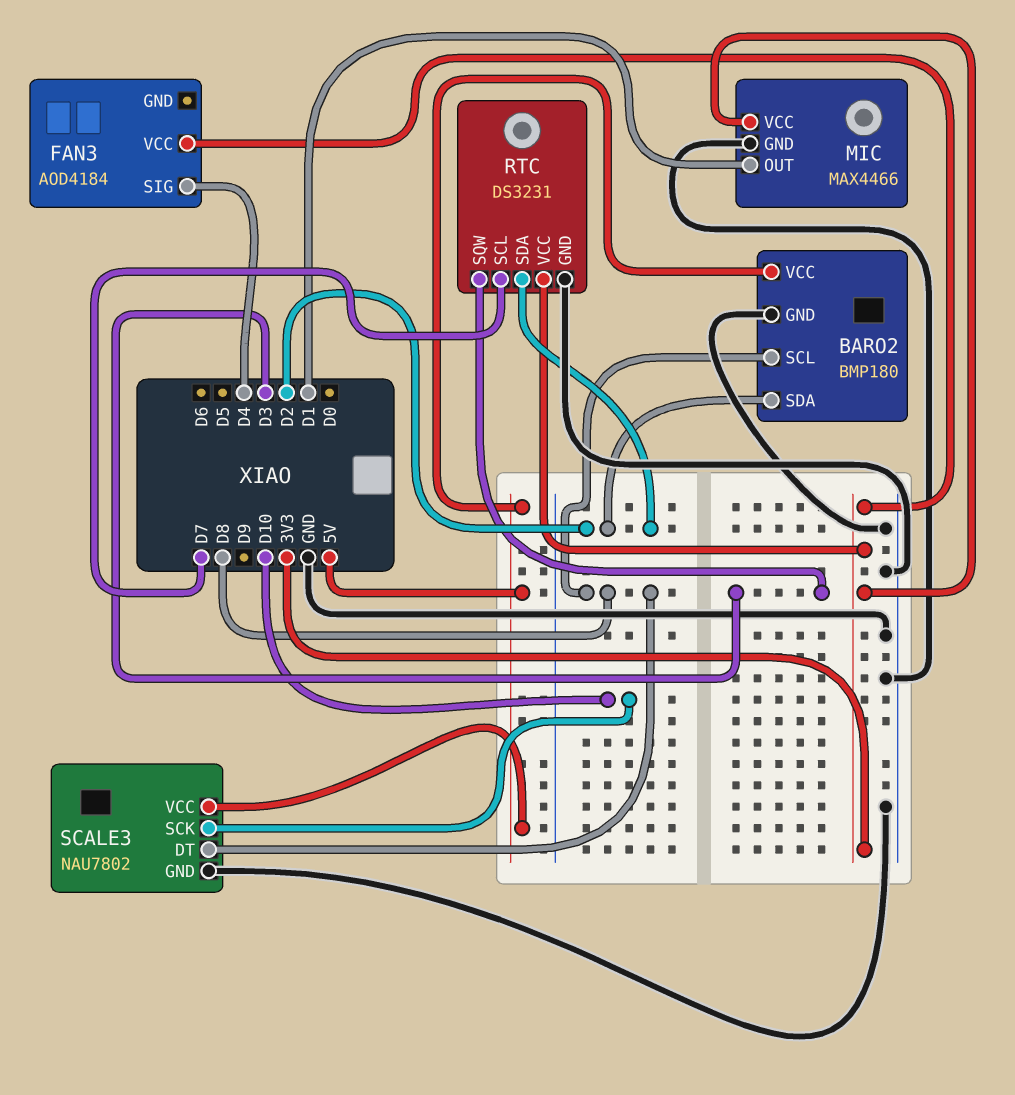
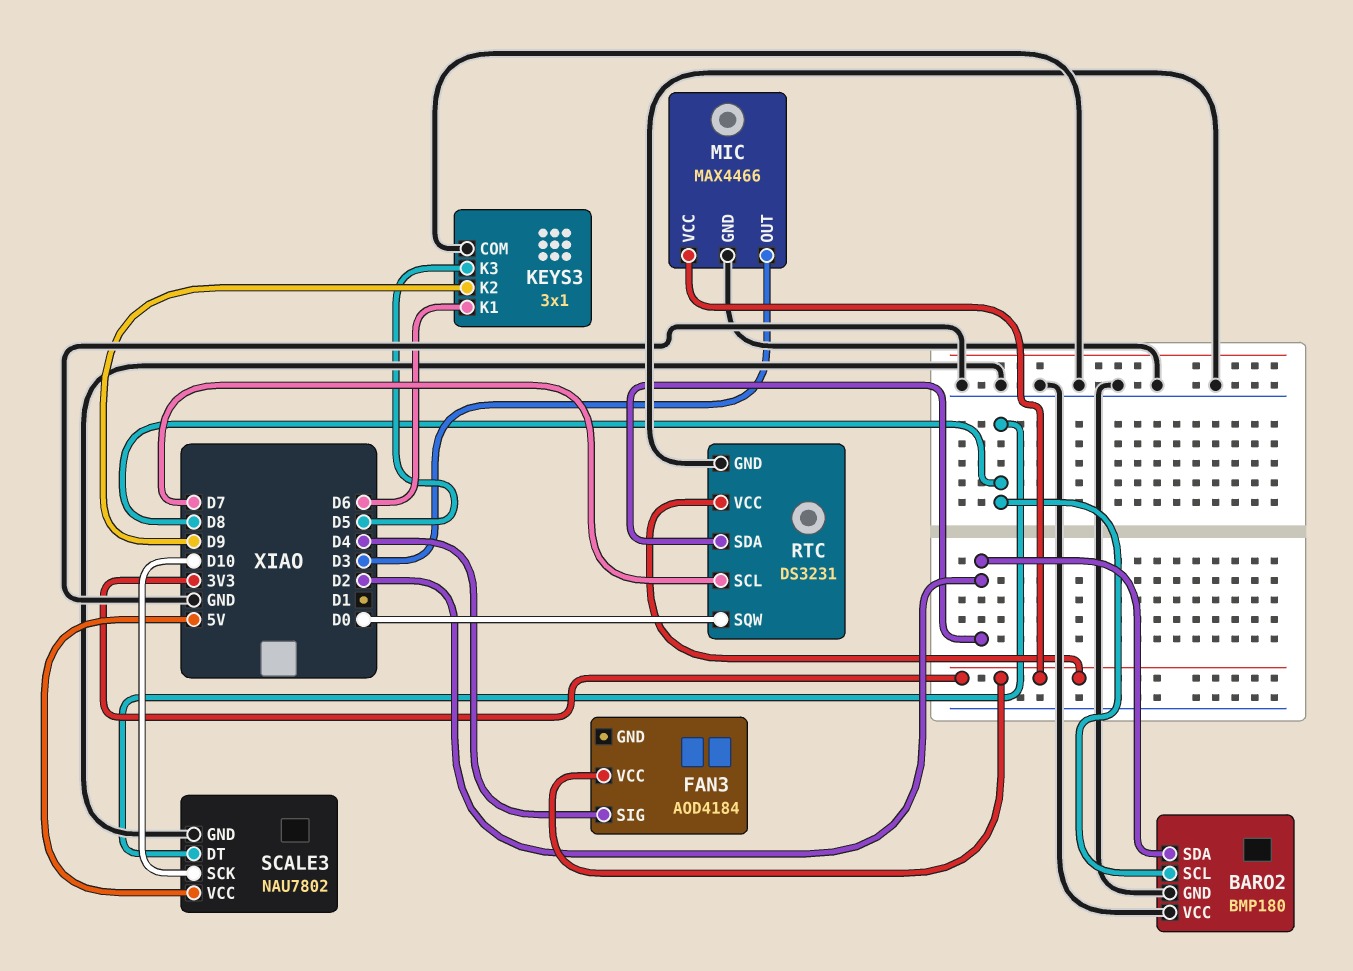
BARO2 pin VCC: 5V -> GND
KEYS3: none -> 3x1
KEYS3 pin COM: none -> GND
KEYS3 pin K1: none -> D6
KEYS3 pin K2: none -> D9
KEYS3 pin K3: none -> D5
MIC pin OUT: D1 -> D3
RTC pin SQW: D3 -> D0

